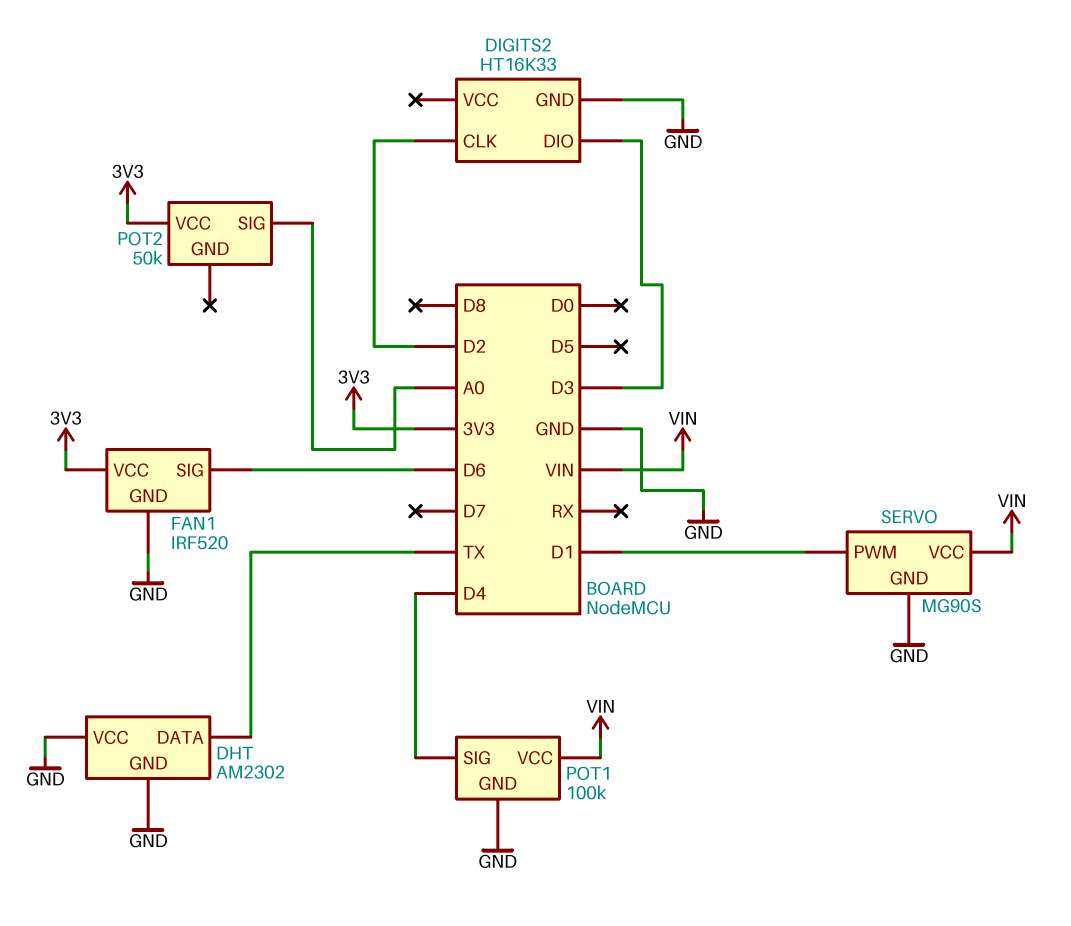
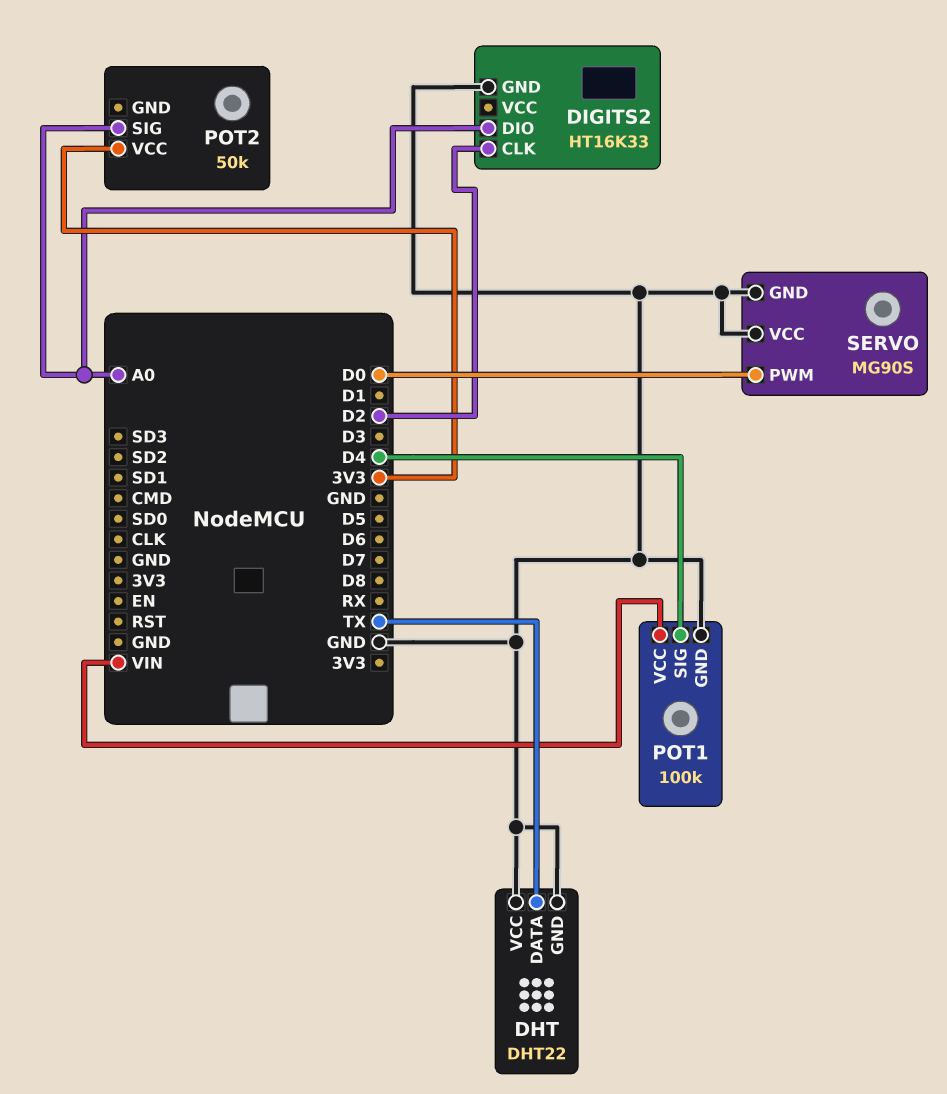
DHT: AM2302 -> DHT22
DIGITS2 pin DIO: D3 -> A0
FAN1: IRF520 -> none
FAN1 pin GND: GND -> none
FAN1 pin SIG: D6 -> none
FAN1 pin VCC: 3V3 -> none
SERVO pin PWM: D1 -> D0
SERVO pin VCC: VIN -> GND

